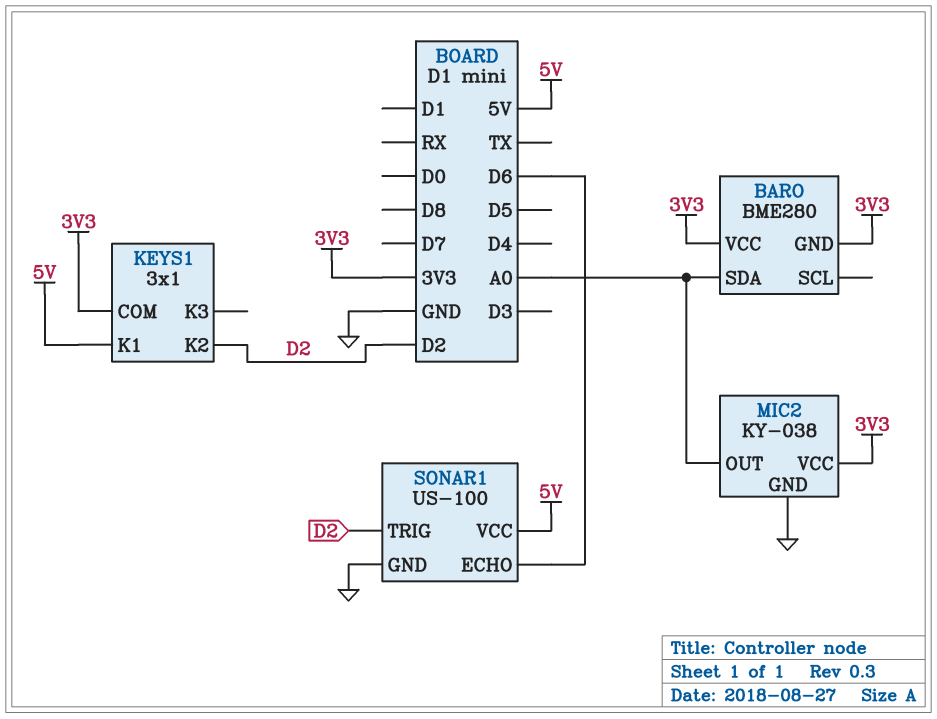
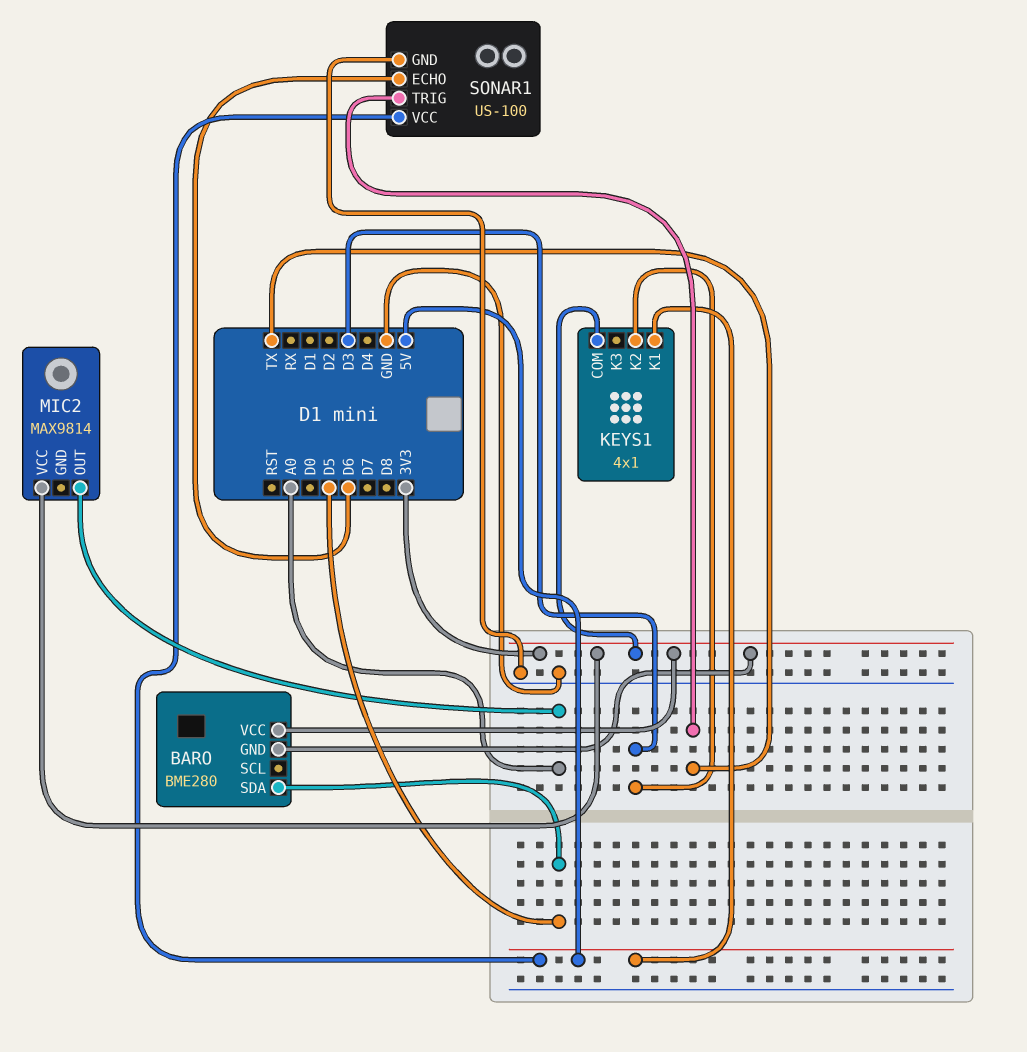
BARO pin SDA: A0 -> D5
KEYS1: 3x1 -> 4x1
KEYS1 pin K2: D2 -> D3
MIC2: KY-038 -> MAX9814
MIC2 pin GND: GND -> none
SONAR1 pin TRIG: D2 -> TX

